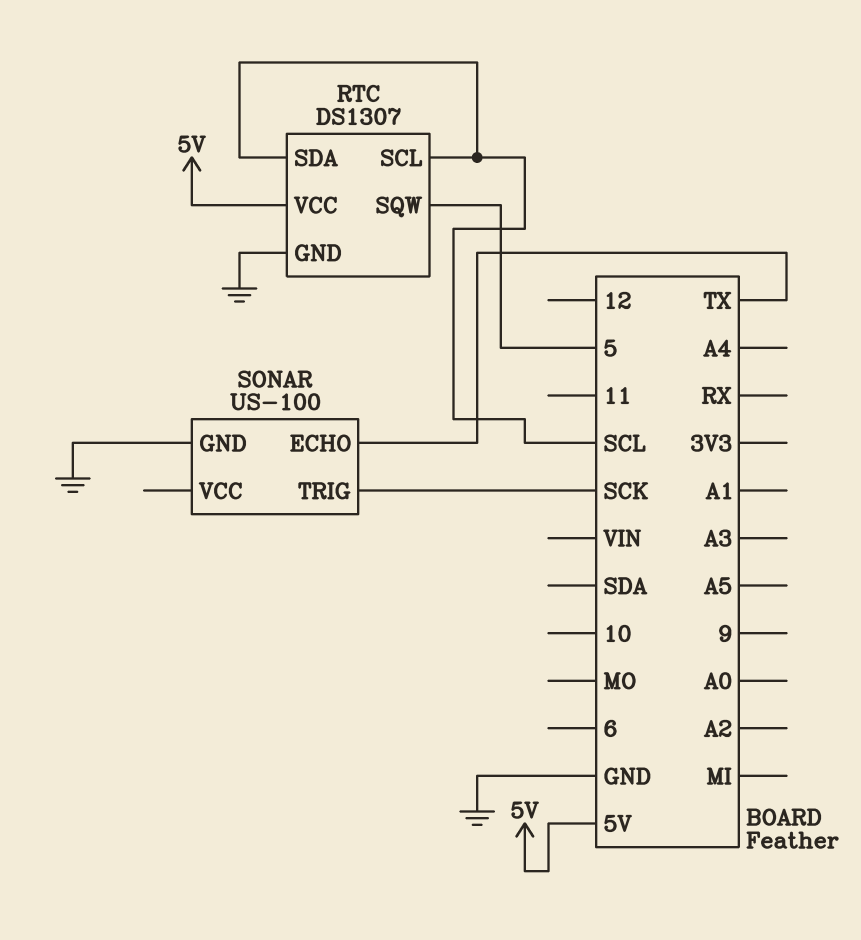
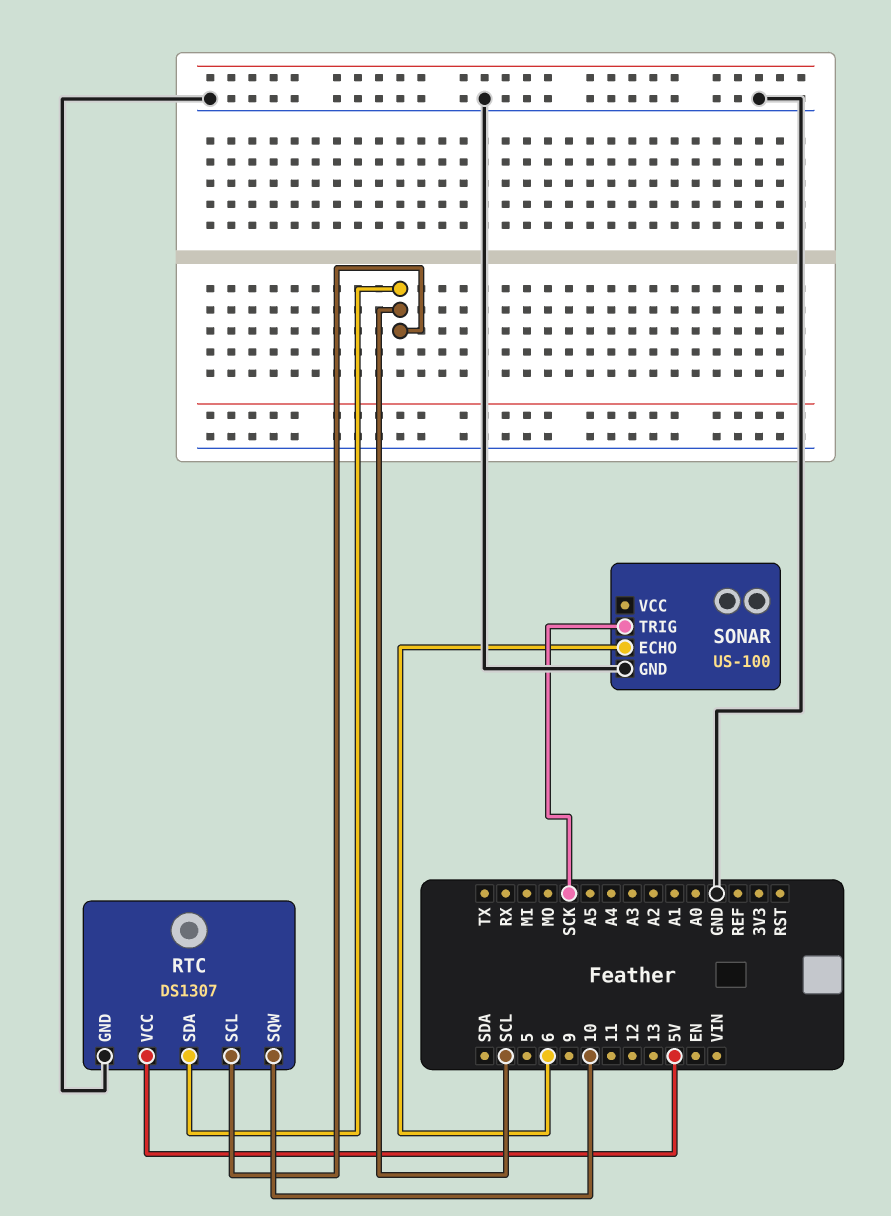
RTC pin SQW: 5 -> 10
SONAR pin ECHO: TX -> 6

